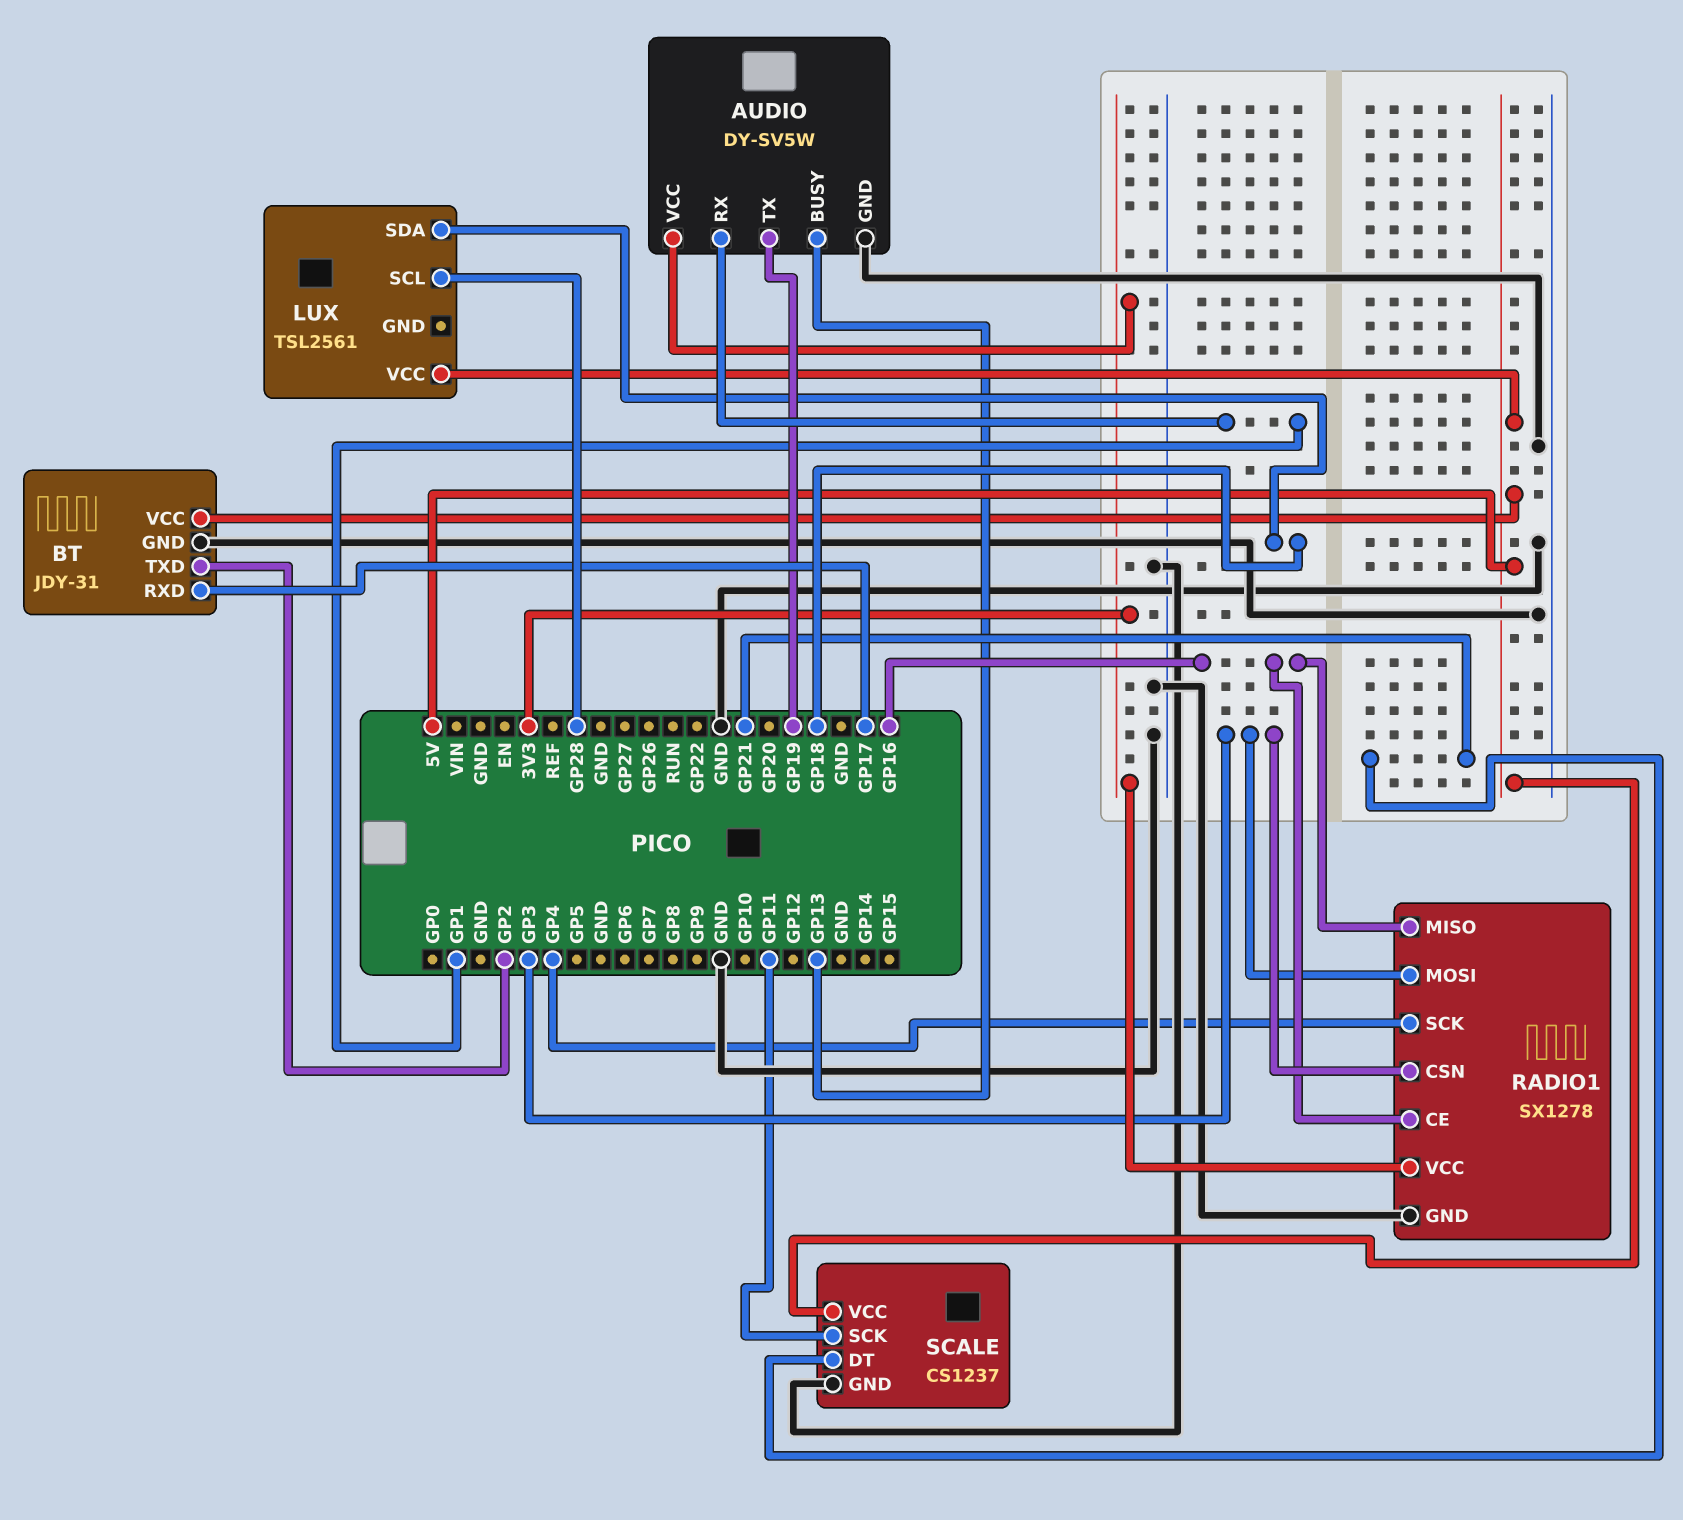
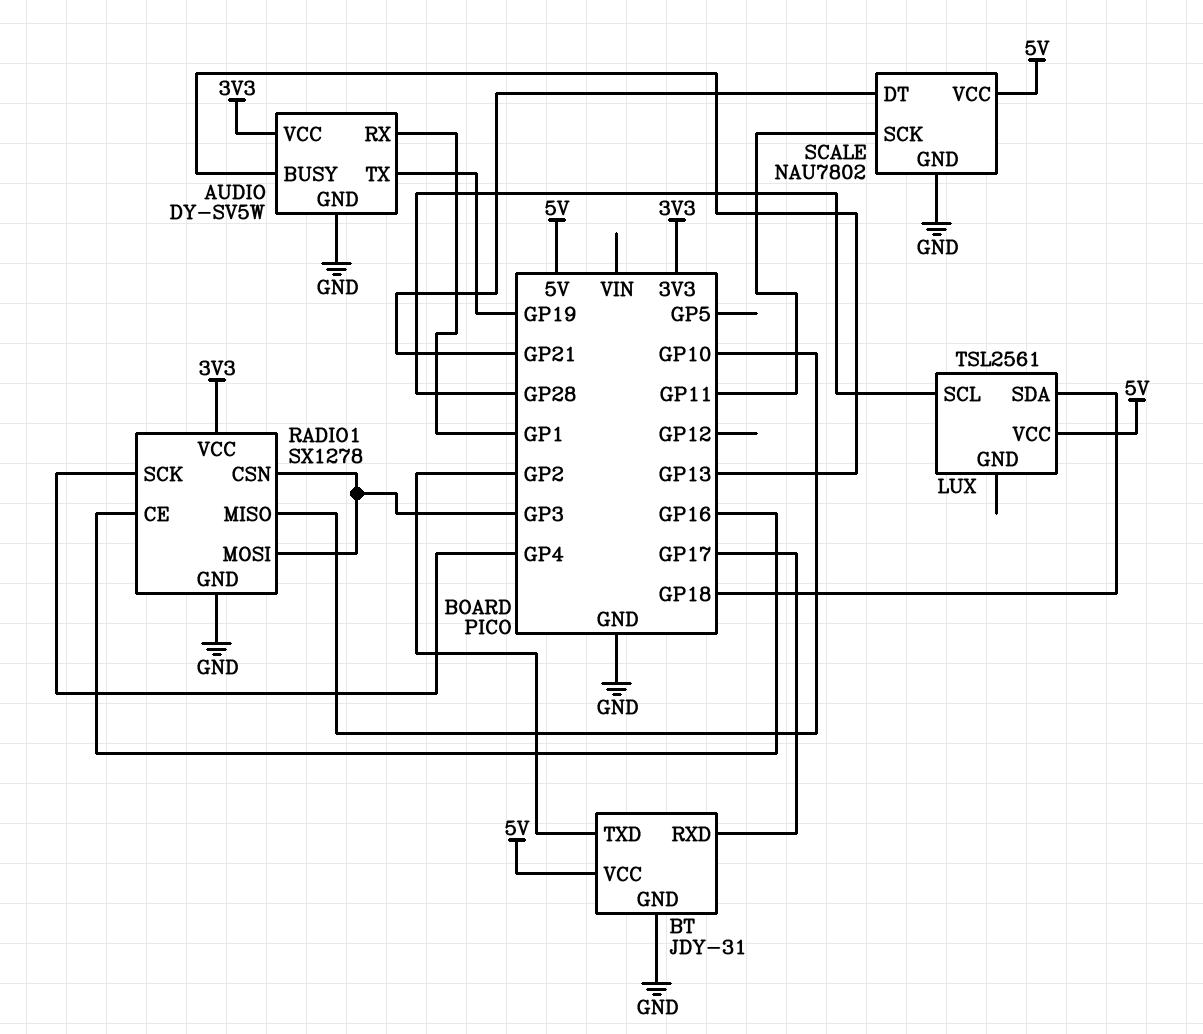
RADIO1 pin MISO: GP16 -> GP10
SCALE: CS1237 -> NAU7802

